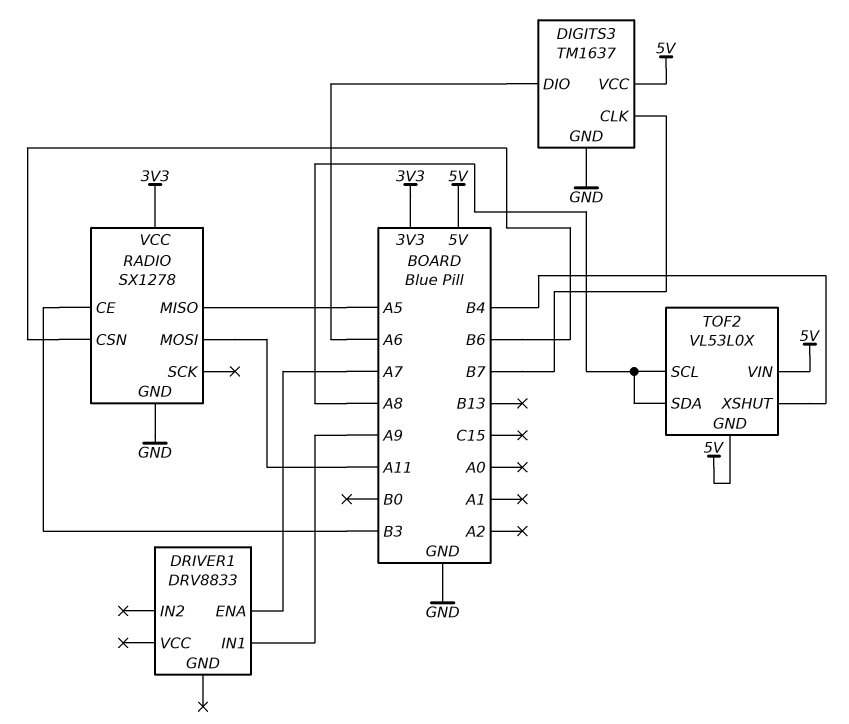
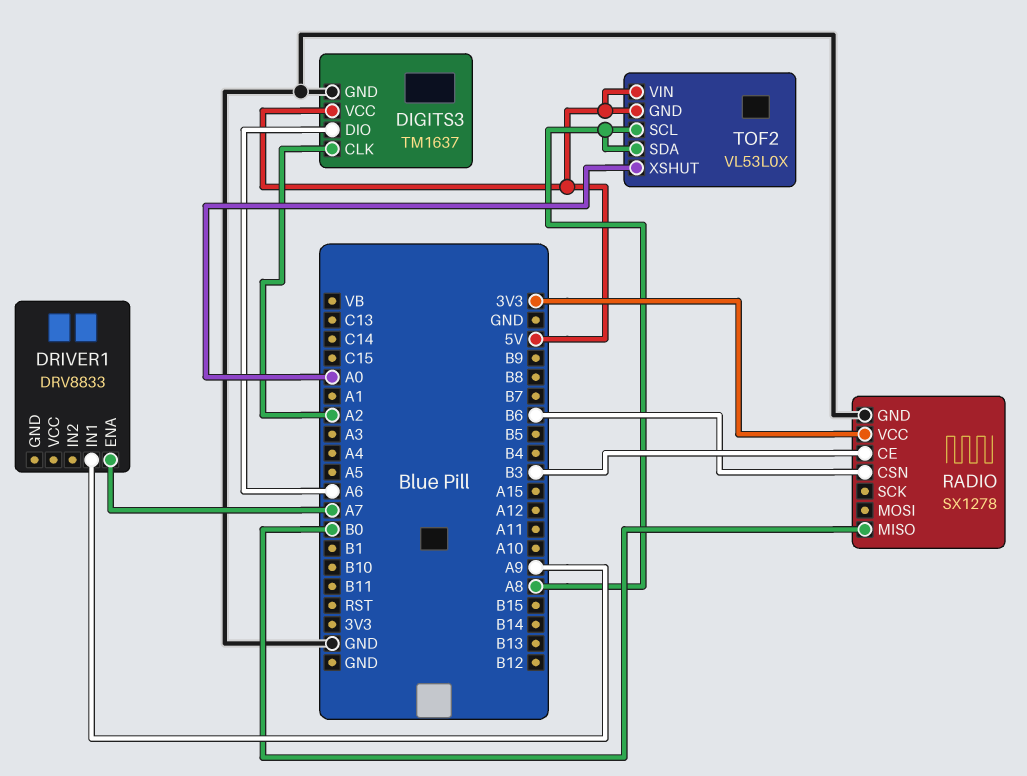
DIGITS3 pin CLK: B7 -> A2
RADIO pin MISO: A5 -> B0
RADIO pin MOSI: A11 -> none
TOF2 pin XSHUT: B4 -> A0

